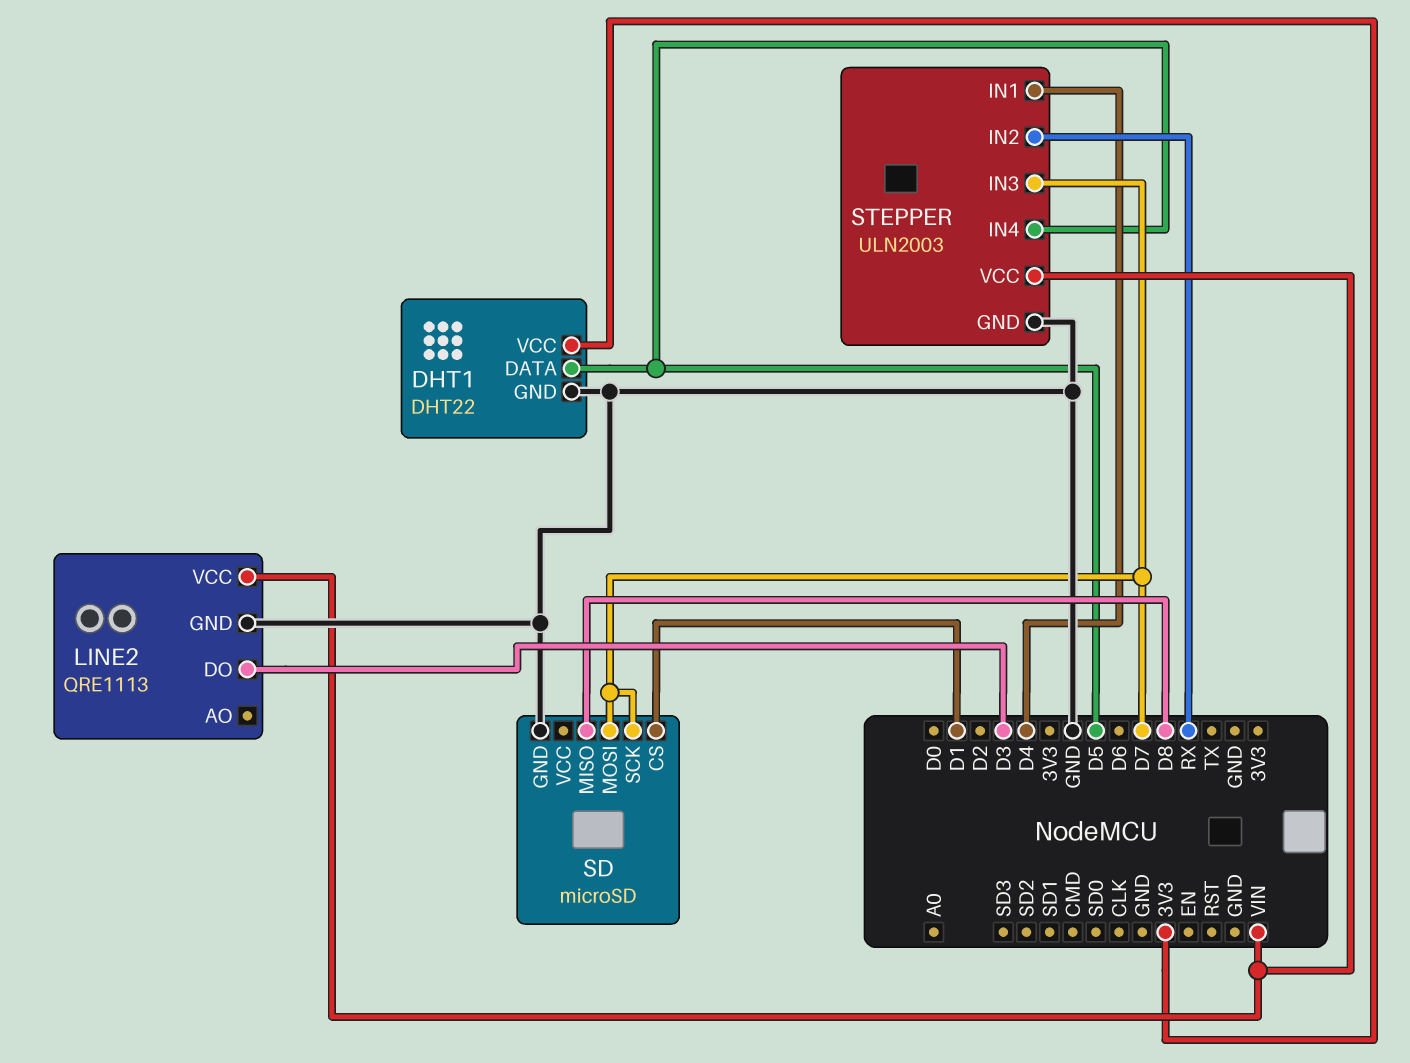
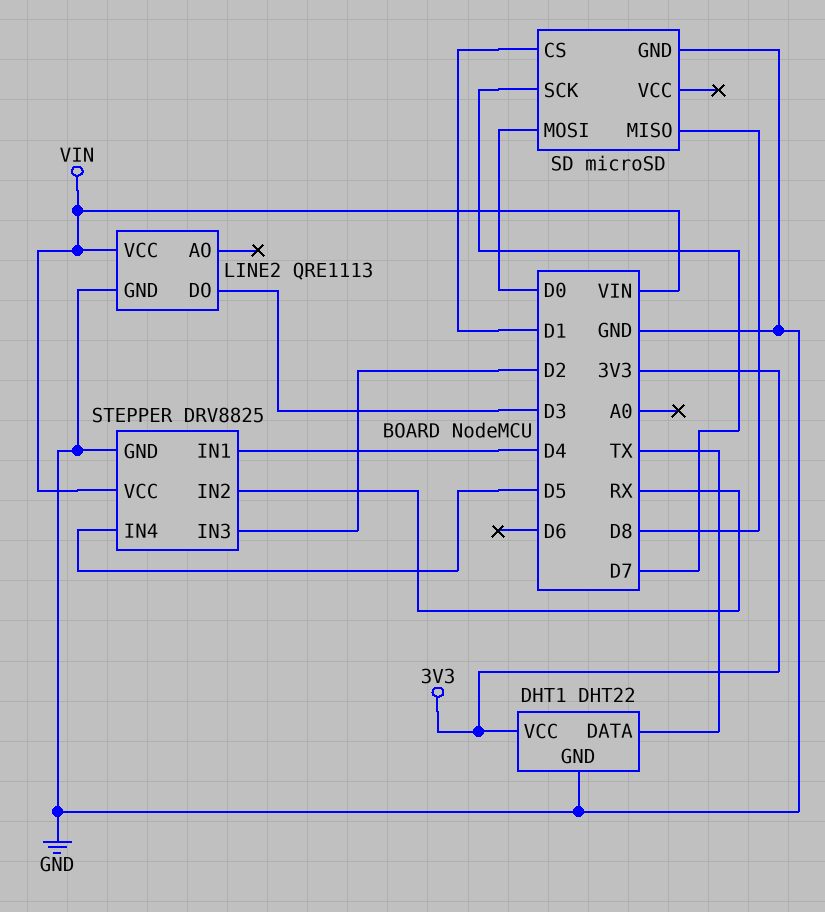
DHT1 pin DATA: D5 -> TX
SD pin MOSI: D7 -> D0
STEPPER: ULN2003 -> DRV8825
STEPPER pin IN3: D7 -> D2

